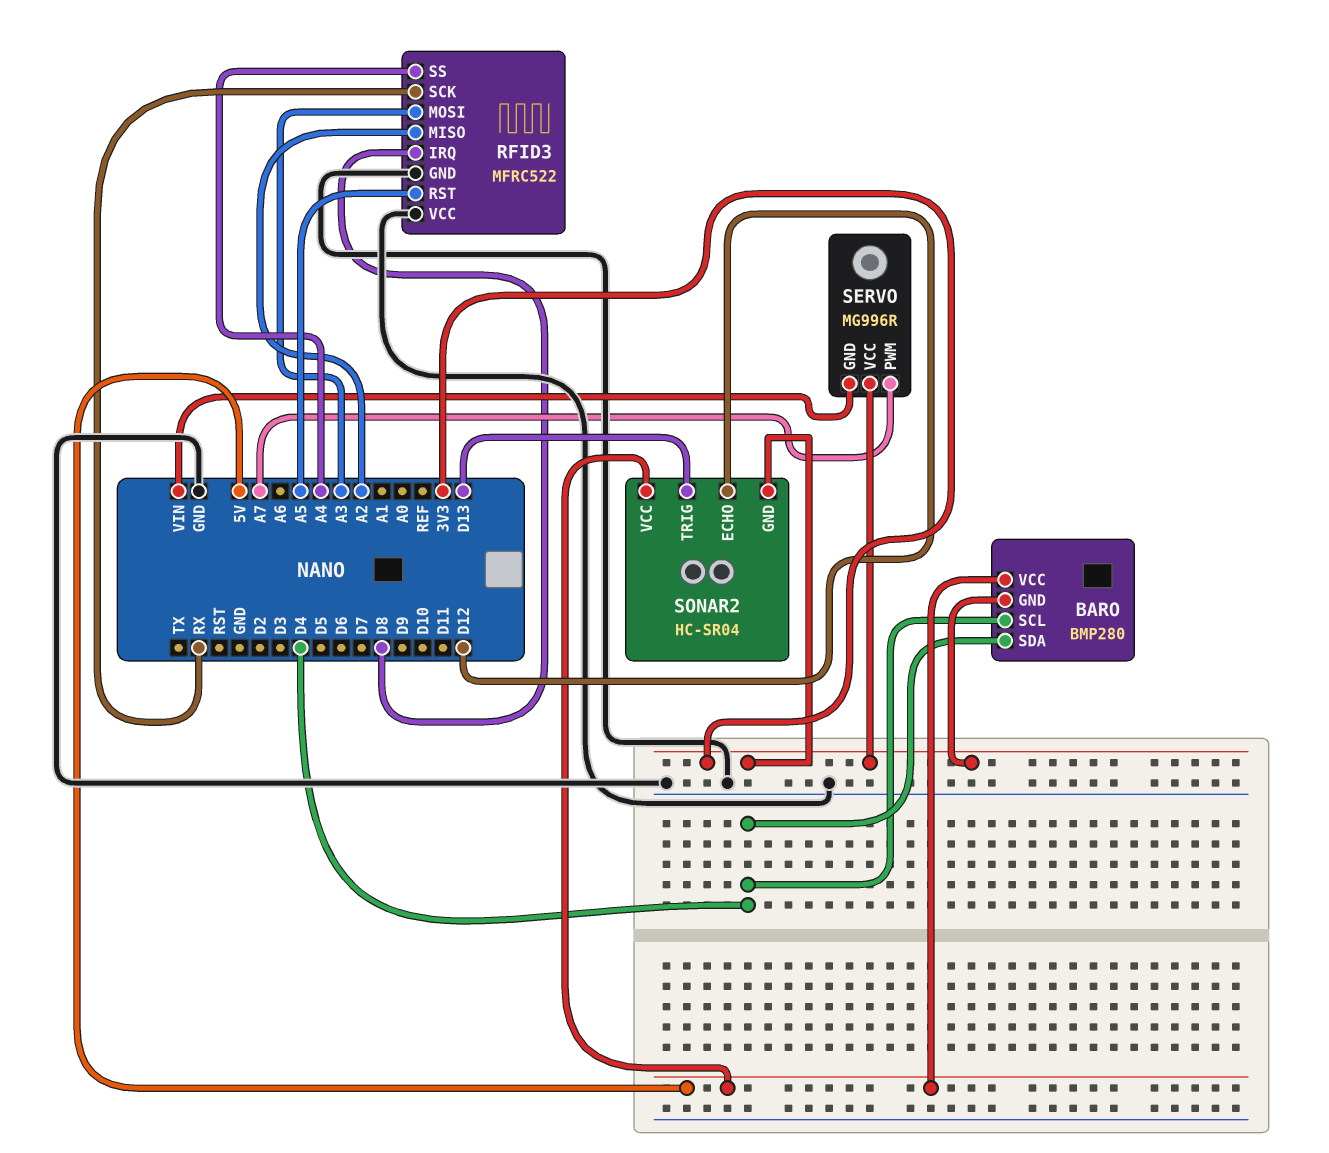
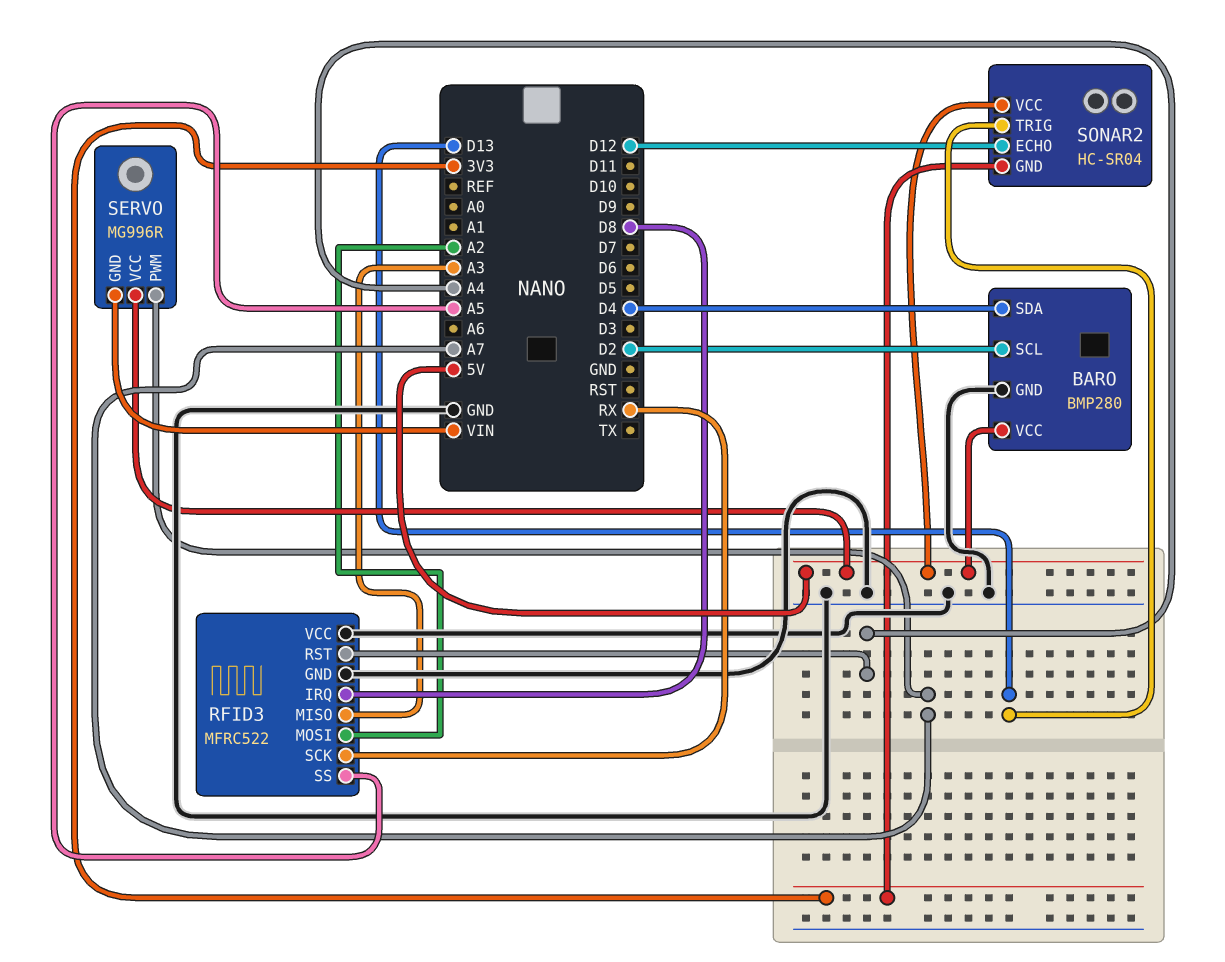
BARO pin GND: 3V3 -> GND
BARO pin SCL: D4 -> D2
RFID3 pin MISO: A2 -> A3
RFID3 pin MOSI: A3 -> A2
RFID3 pin RST: A5 -> A4
RFID3 pin SS: A4 -> A5
SERVO pin VCC: 3V3 -> 5V

